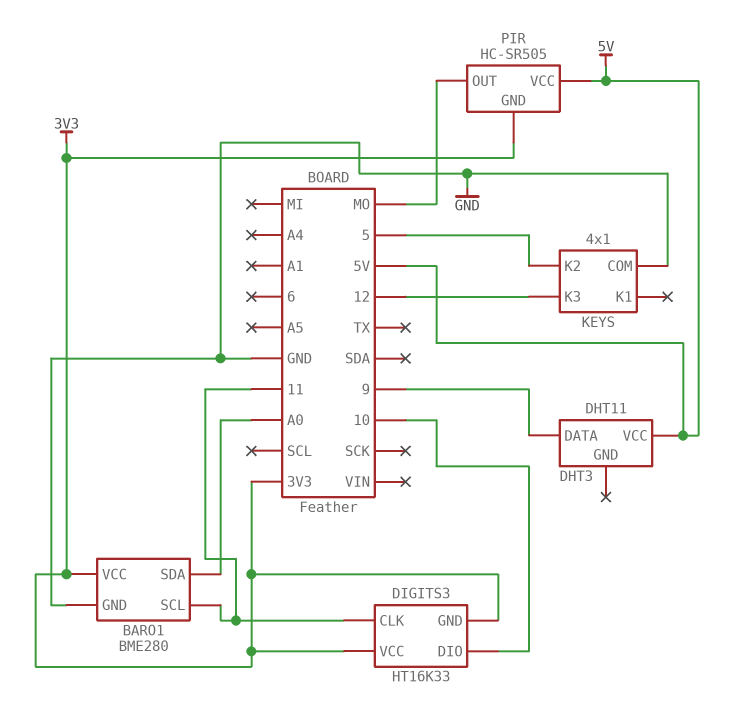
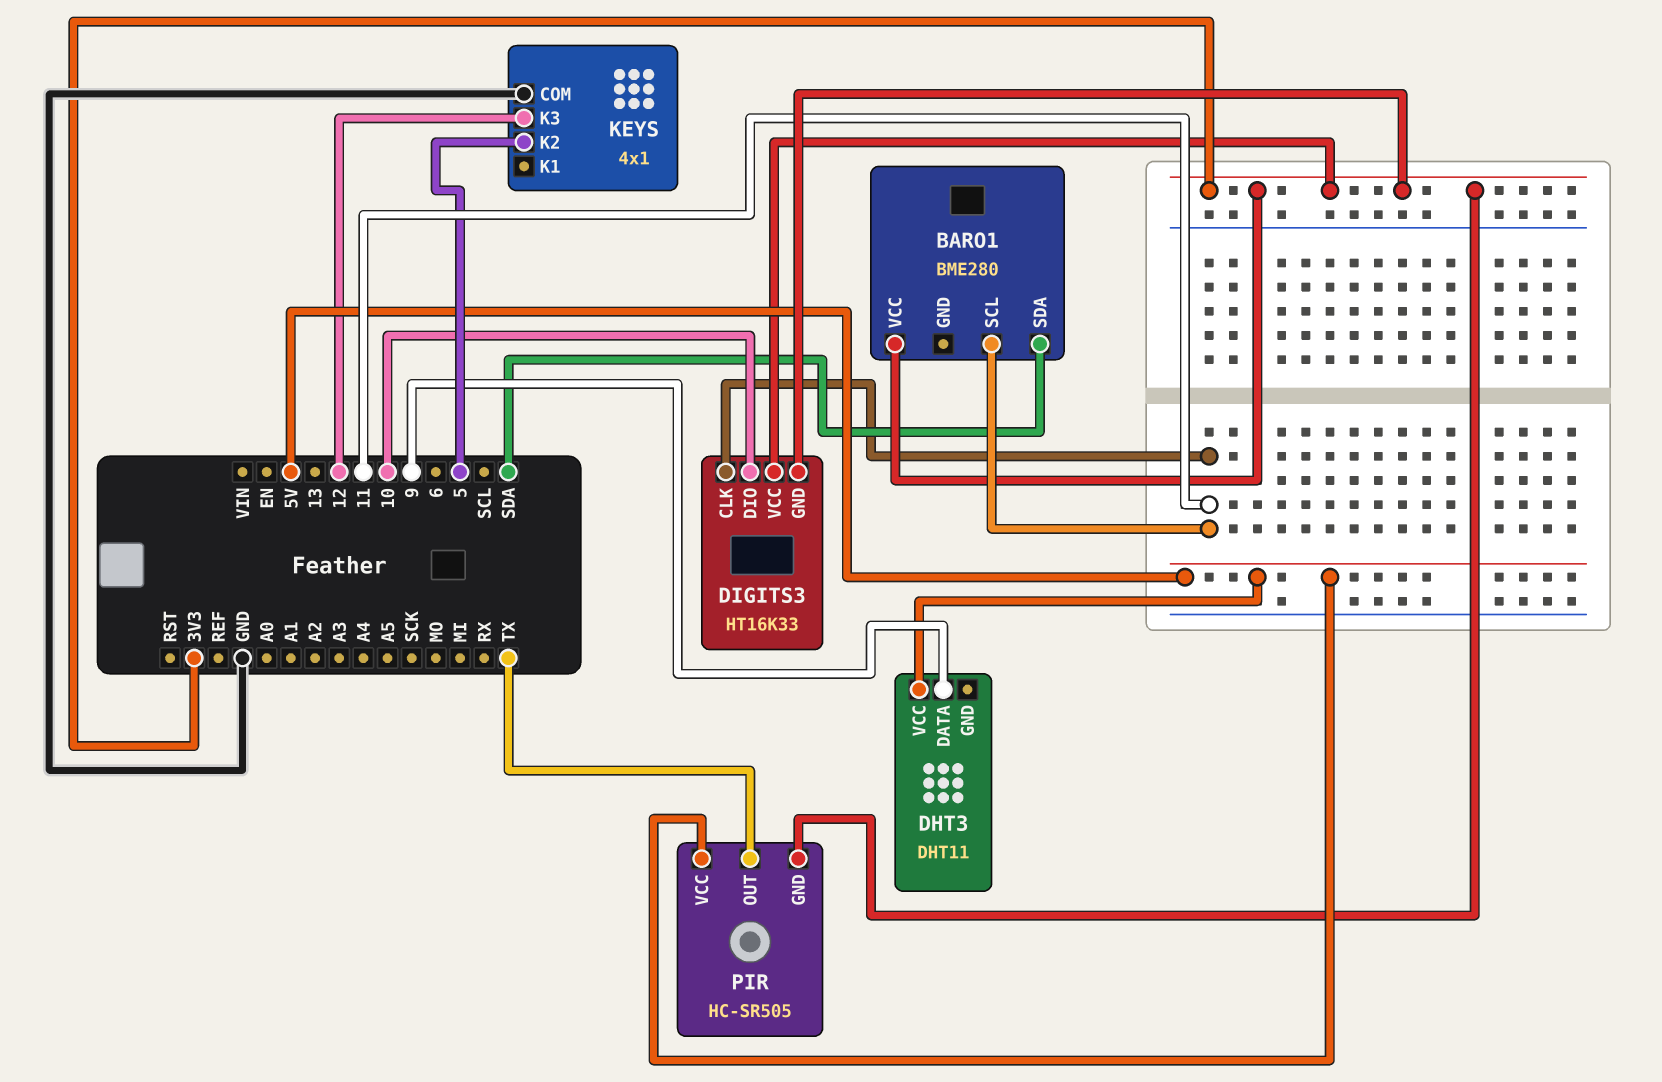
BARO1 pin GND: GND -> none
BARO1 pin SDA: A0 -> SDA
PIR pin OUT: MO -> TX

